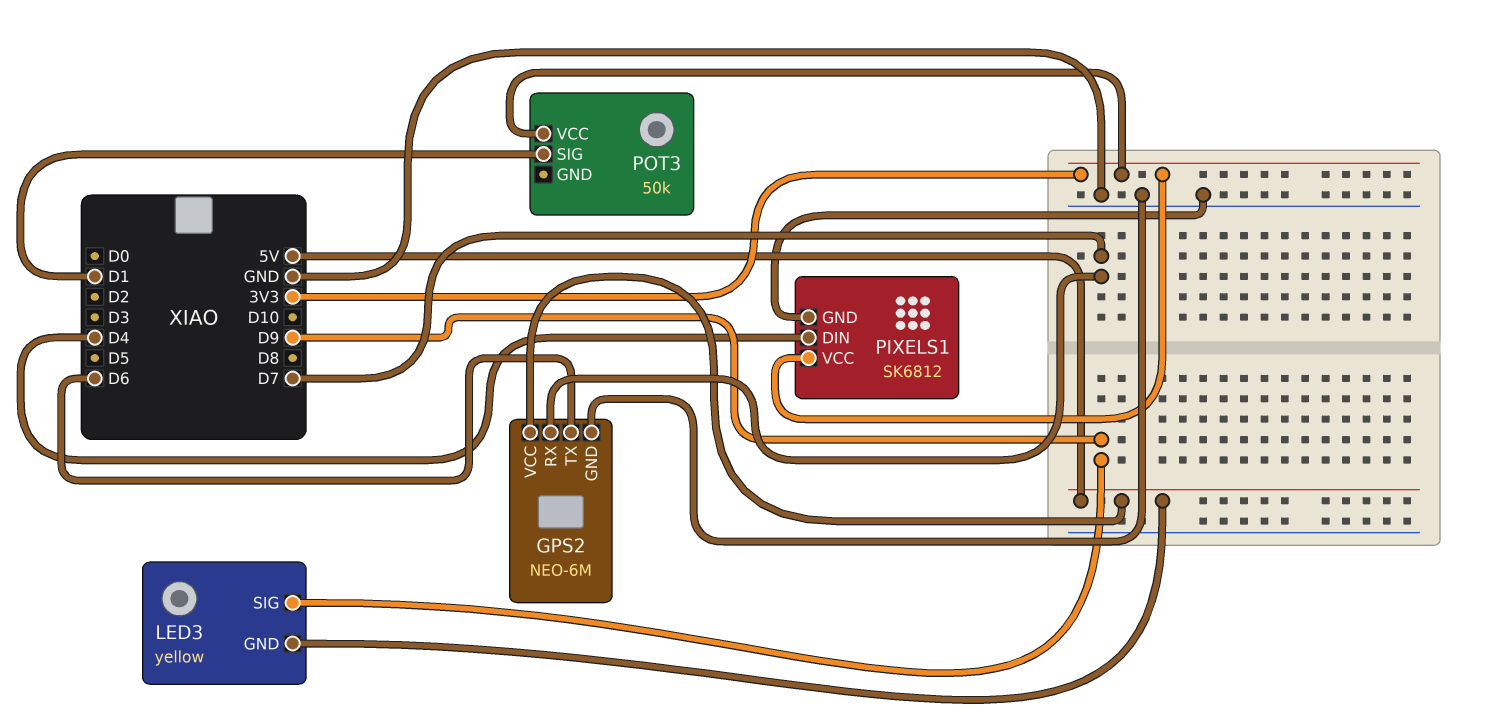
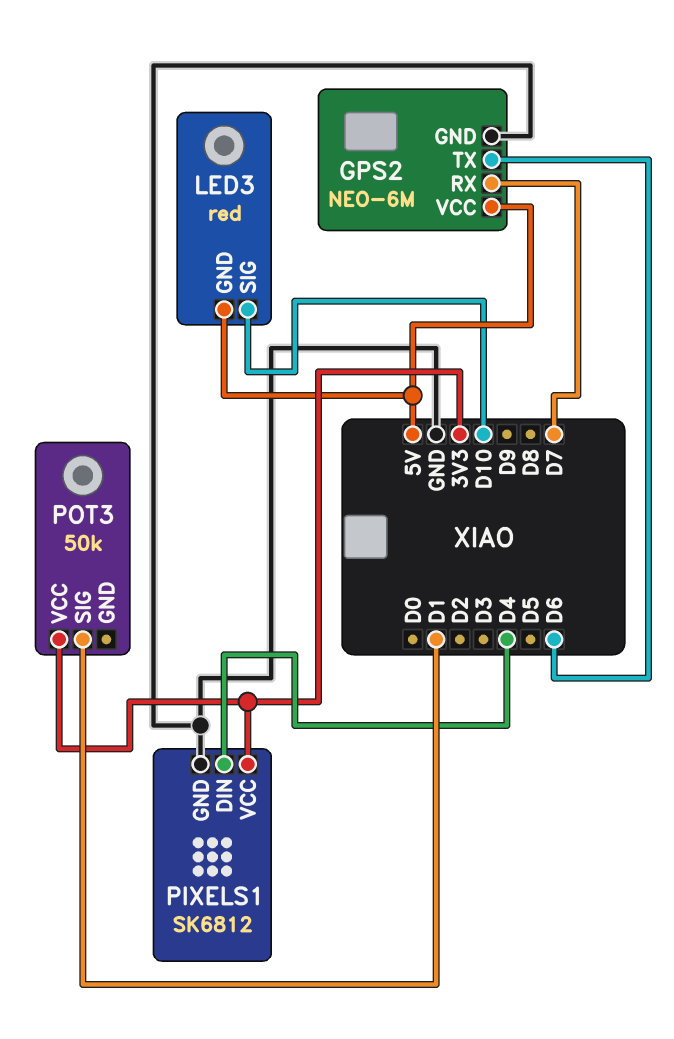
LED3: yellow -> red
LED3 pin SIG: D9 -> D10

